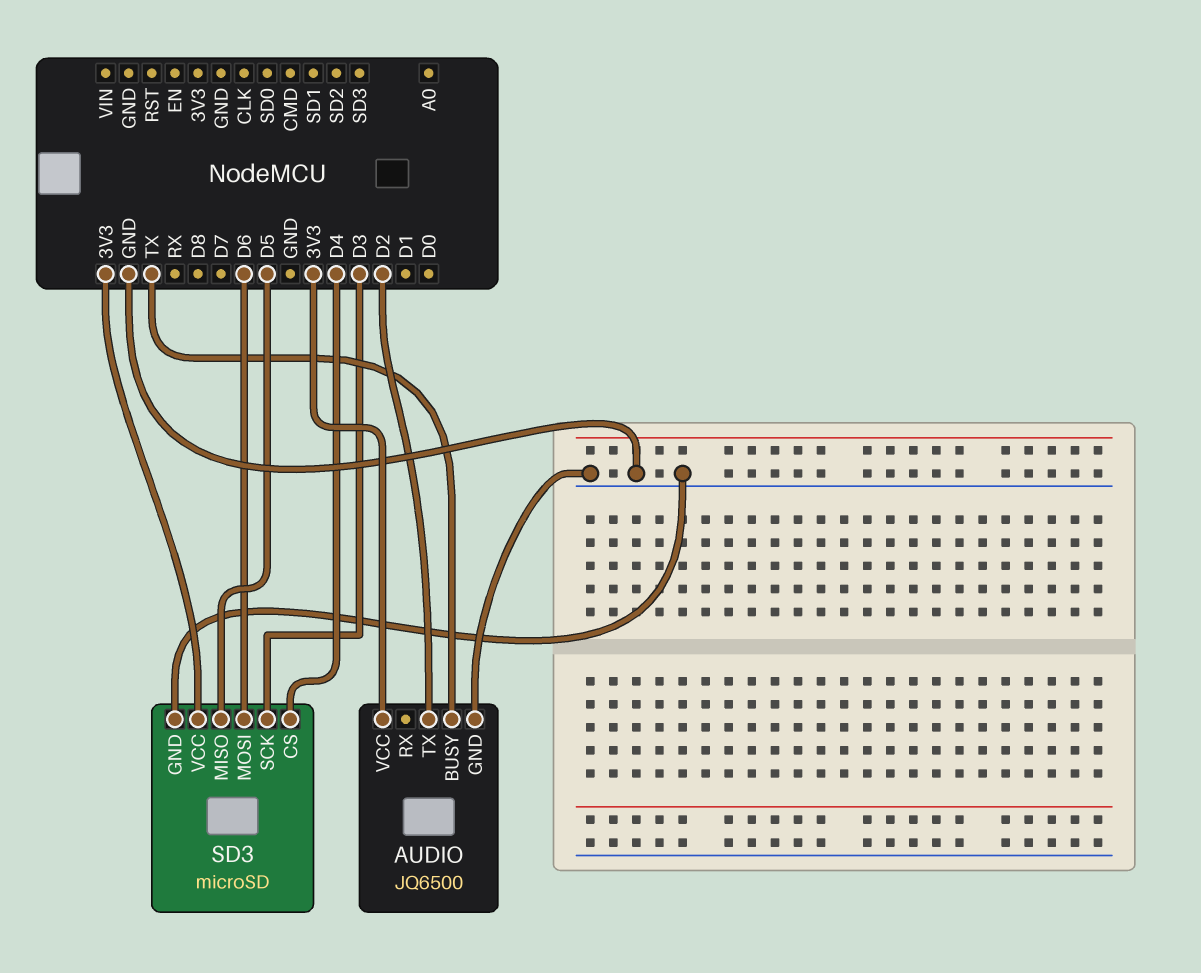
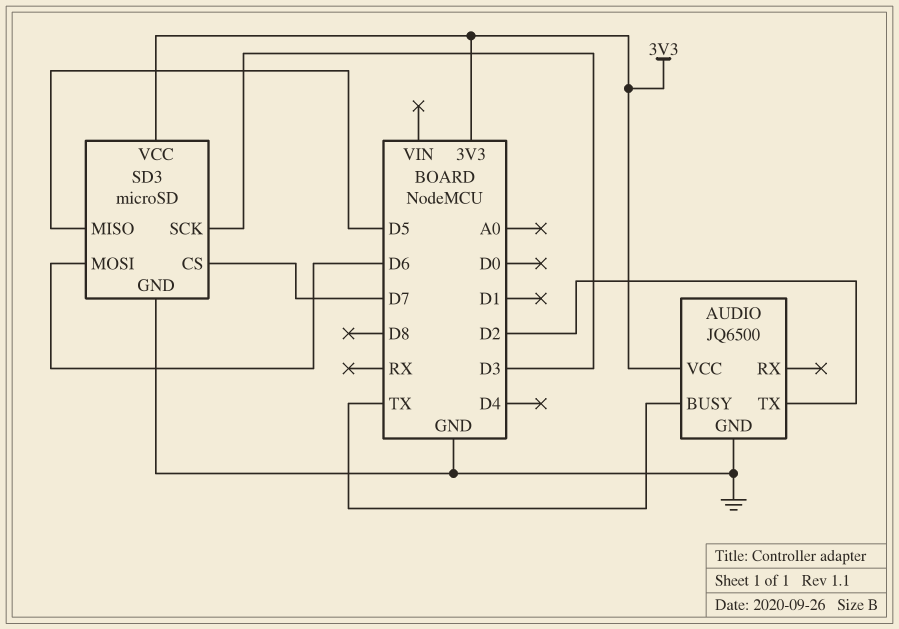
SD3 pin CS: D4 -> D7

